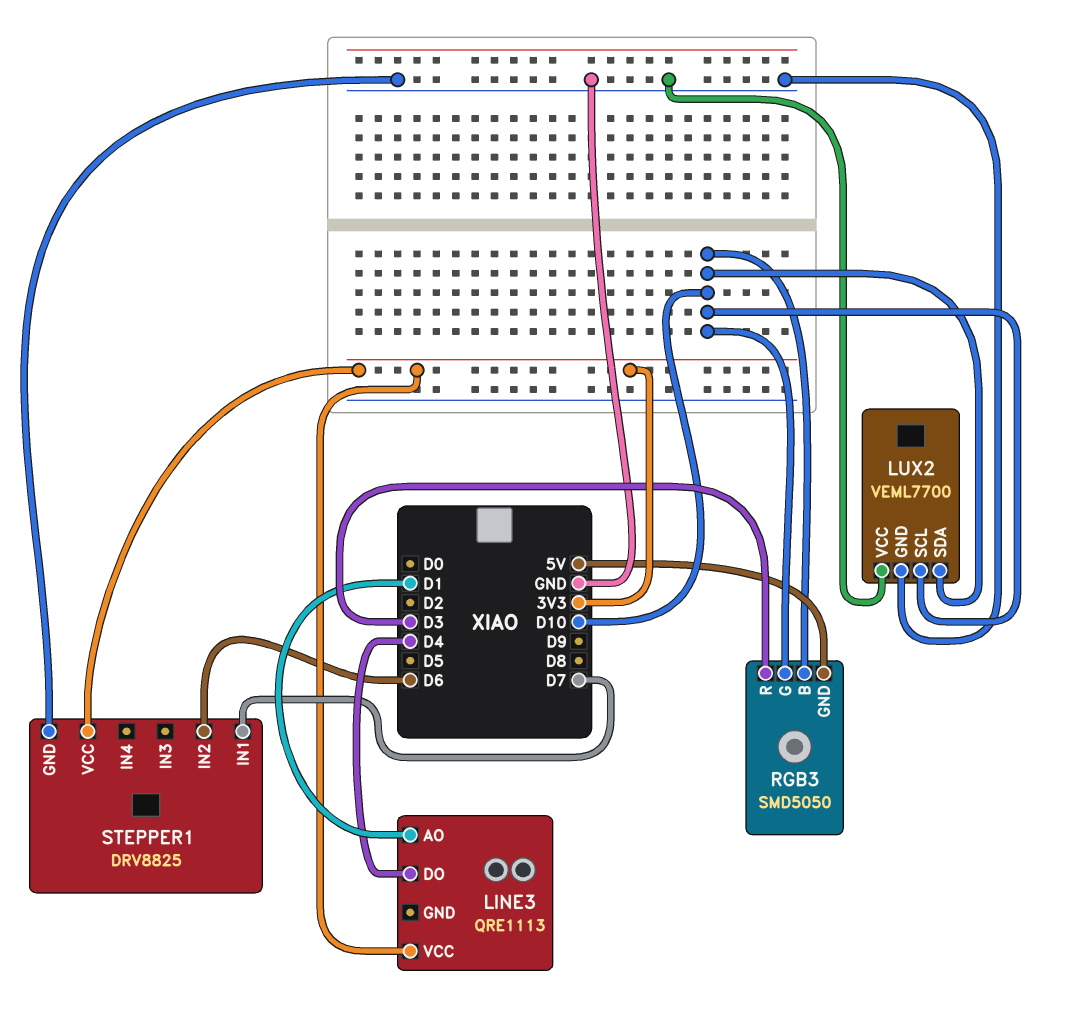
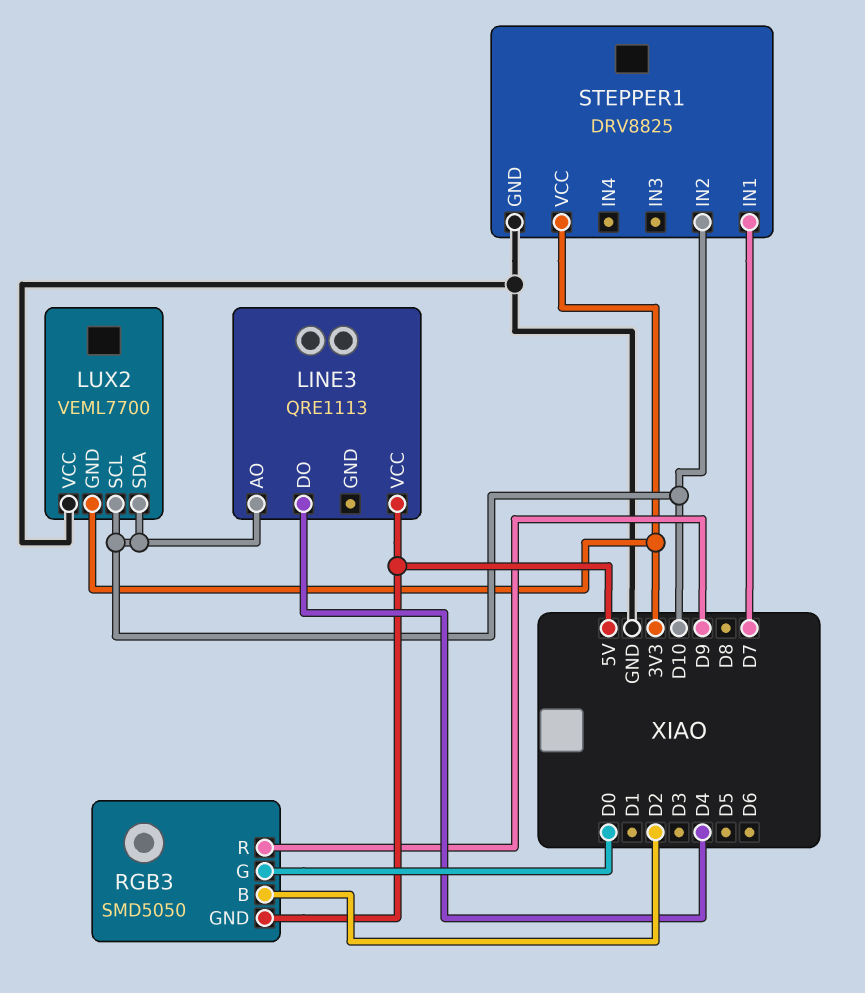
LINE3 pin AO: D1 -> D10
LINE3 pin VCC: 3V3 -> 5V
LUX2 pin GND: GND -> 3V3
RGB3 pin B: D10 -> D2
RGB3 pin G: D10 -> D0
RGB3 pin R: D3 -> D9
STEPPER1 pin IN2: D6 -> D10

